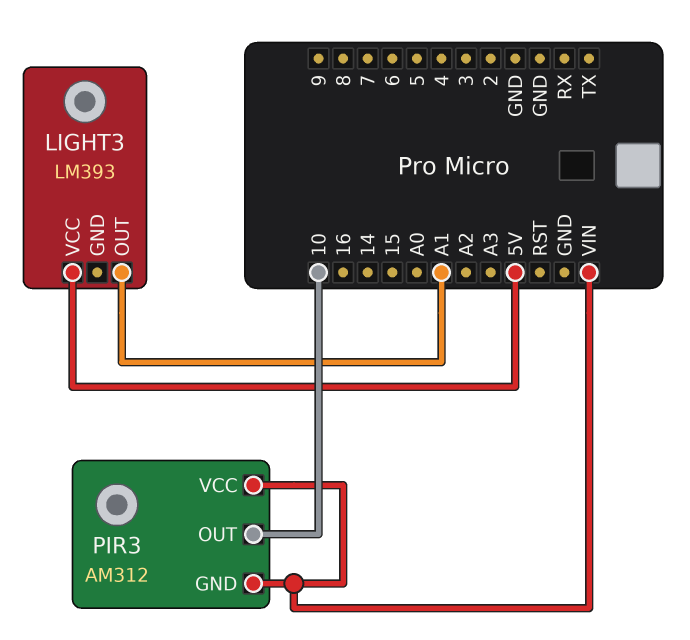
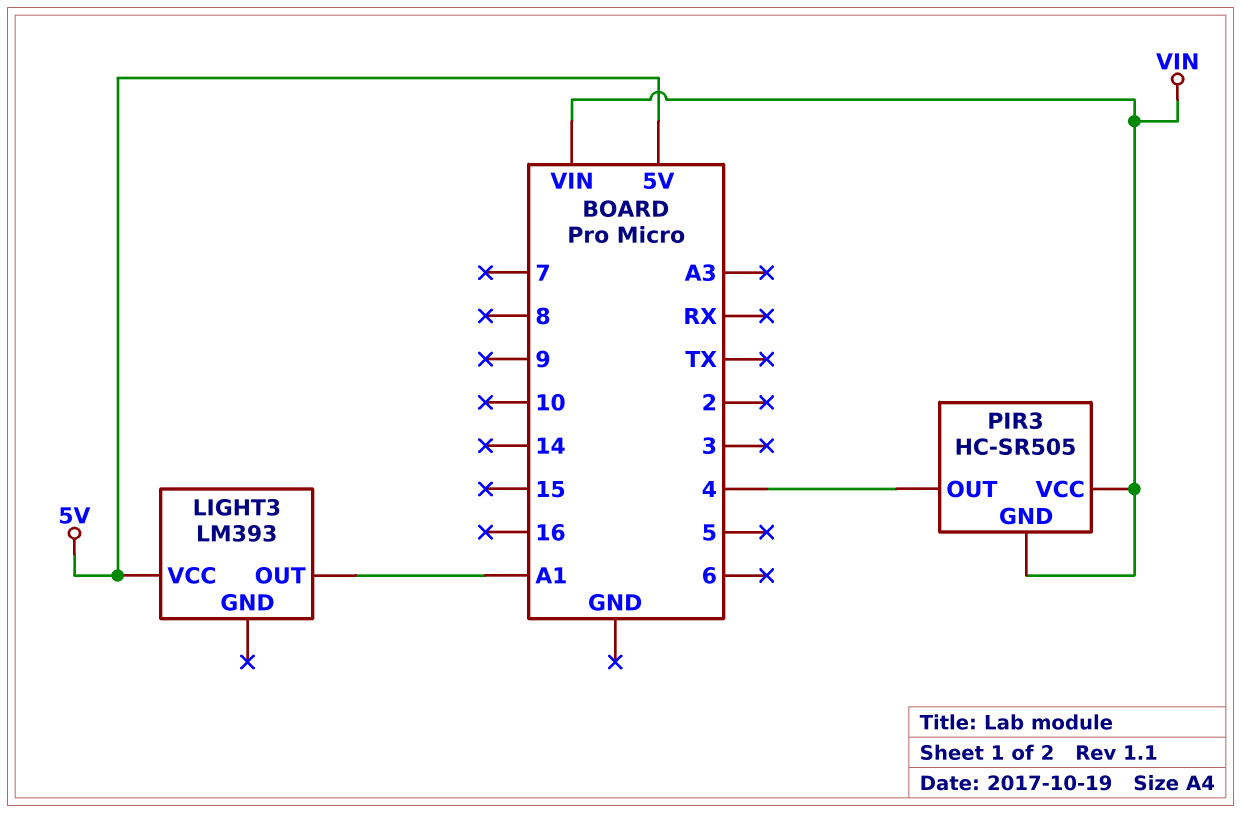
PIR3: AM312 -> HC-SR505
PIR3 pin OUT: 10 -> 4

